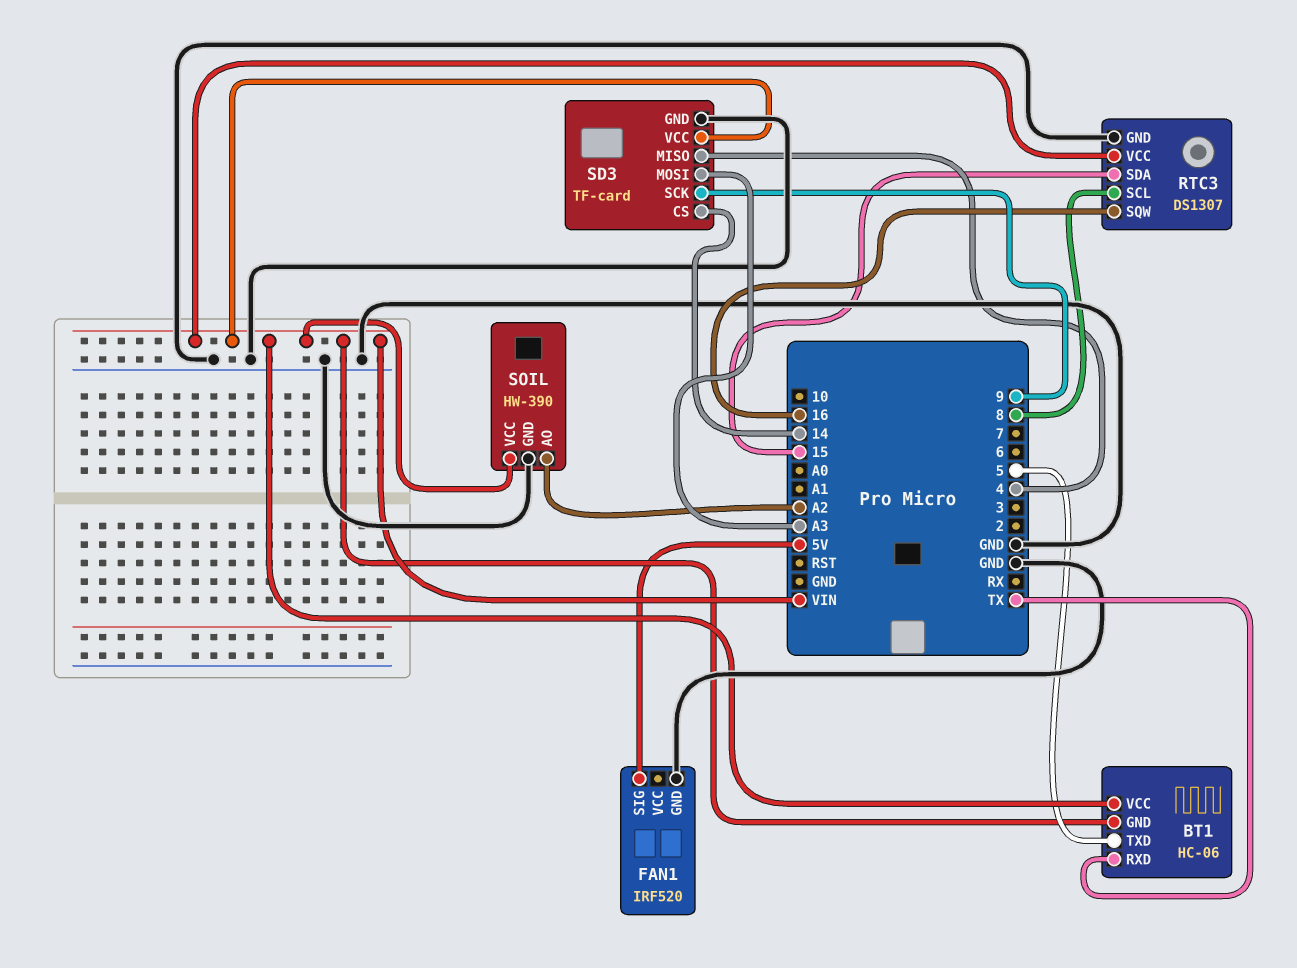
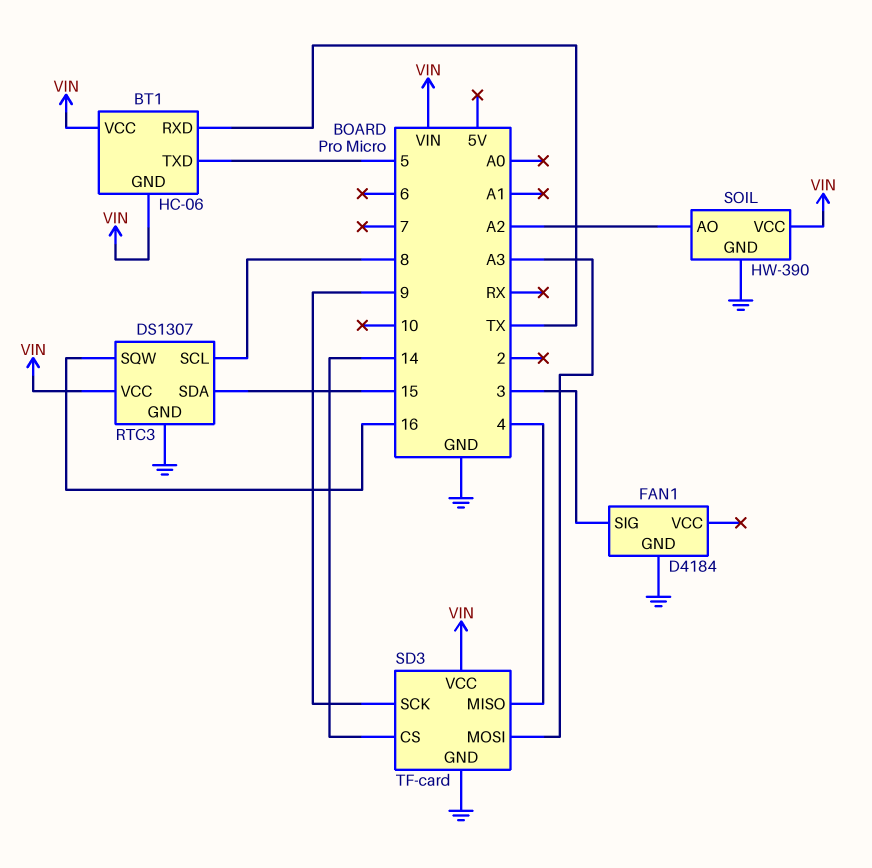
FAN1: IRF520 -> D4184
FAN1 pin SIG: 5V -> 3

